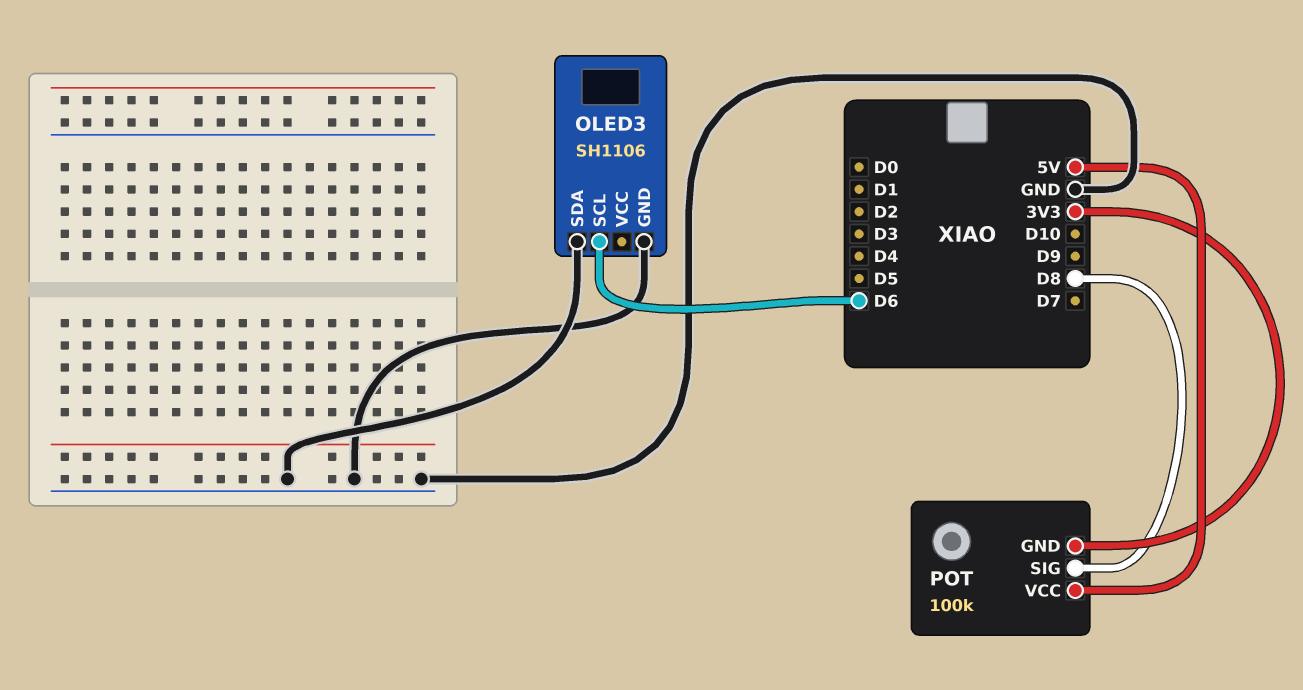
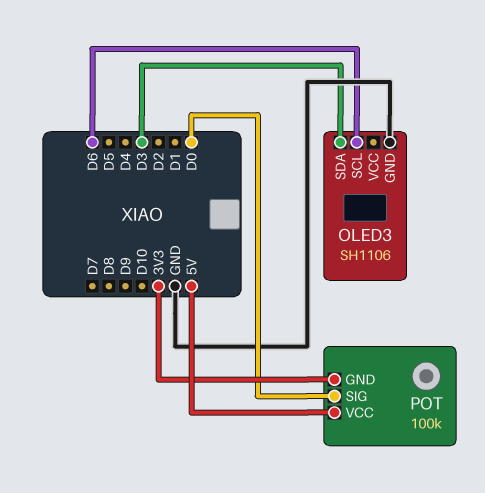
OLED3 pin SDA: GND -> D3
POT pin SIG: D8 -> D0

